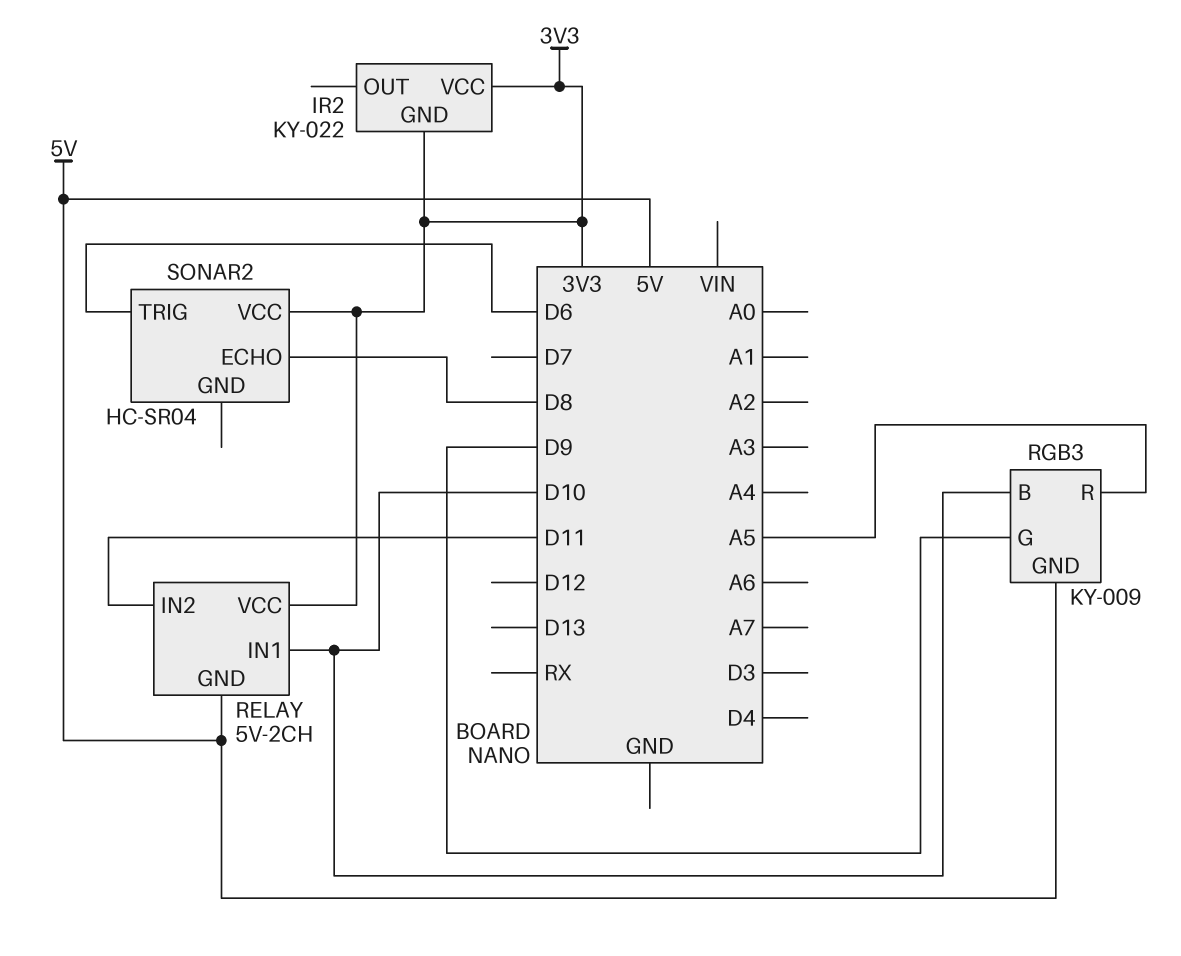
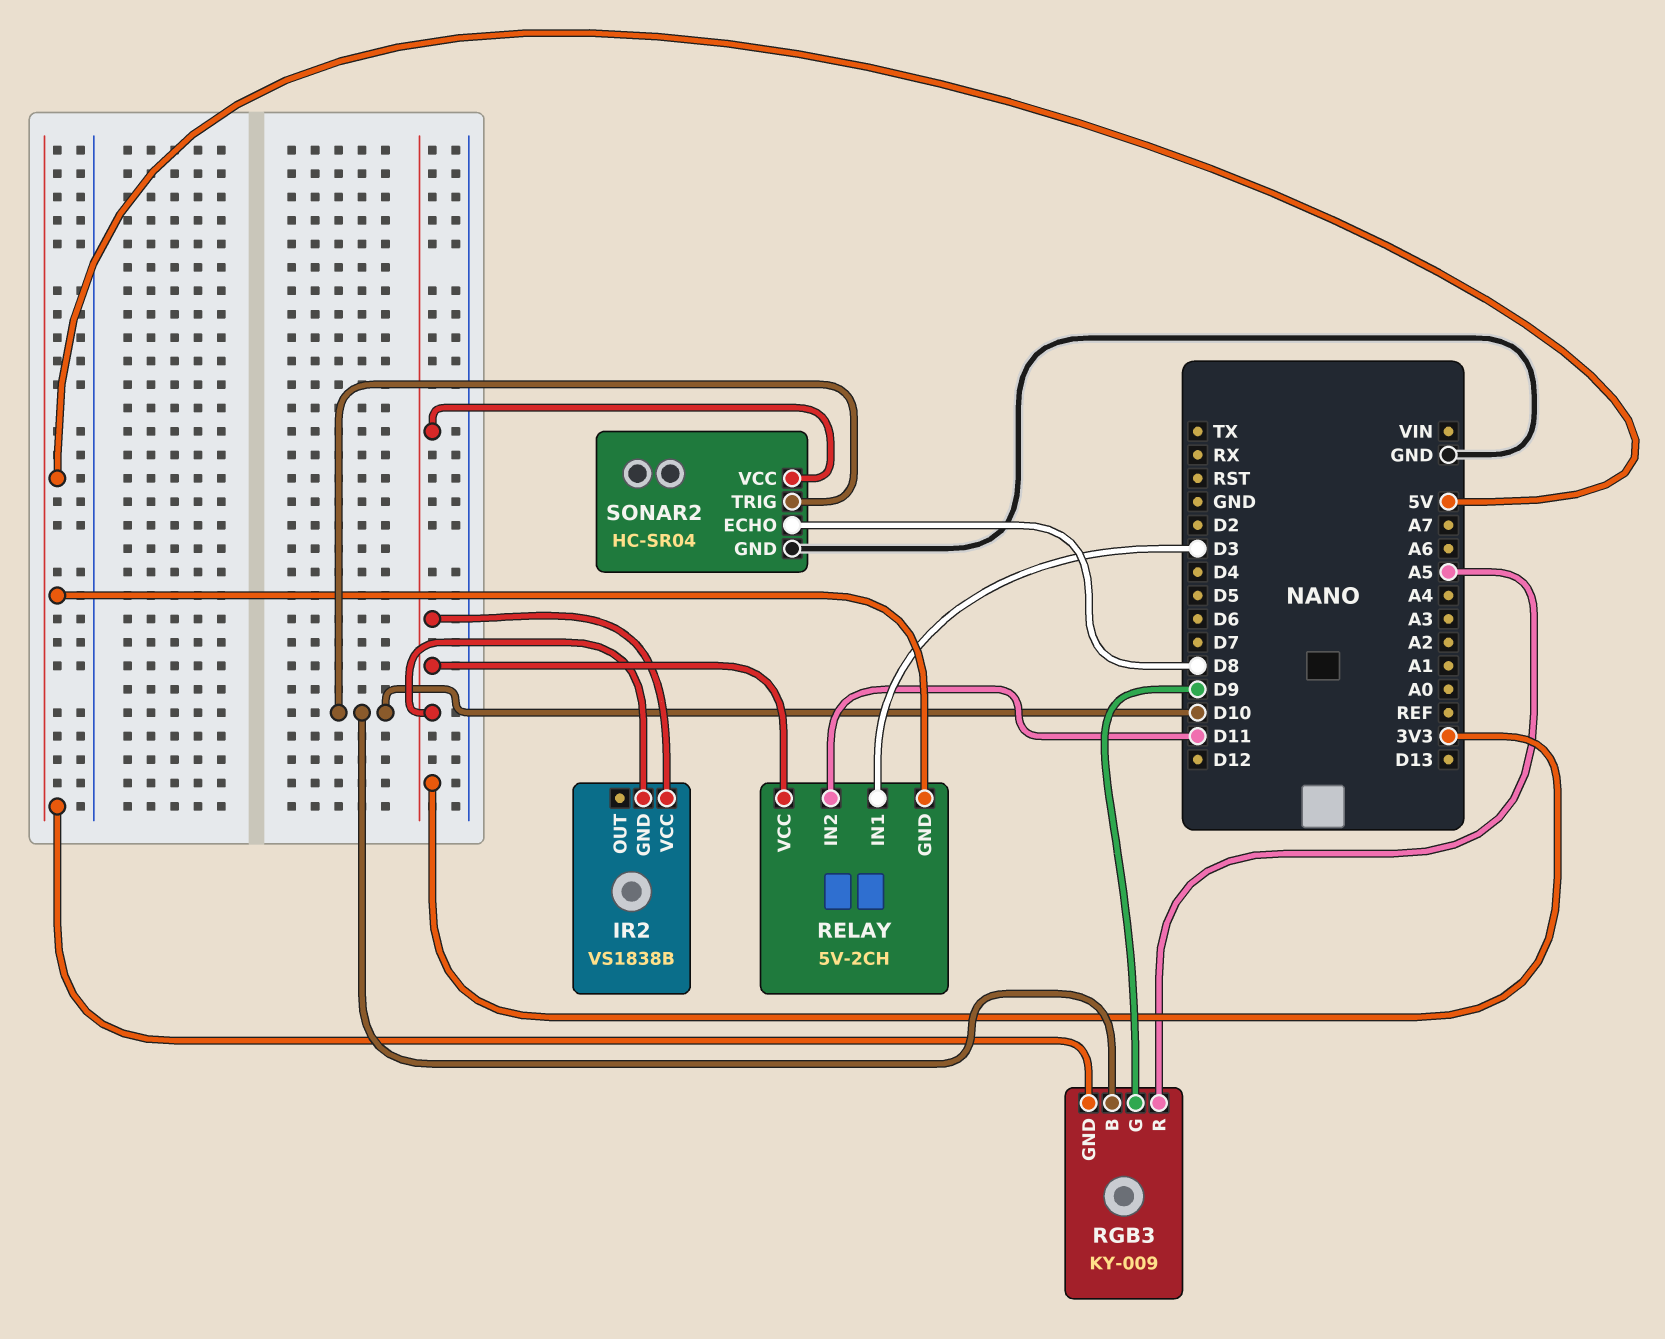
IR2: KY-022 -> VS1838B
RELAY pin IN1: D10 -> D3
SONAR2 pin GND: none -> GND
SONAR2 pin TRIG: D6 -> D10

